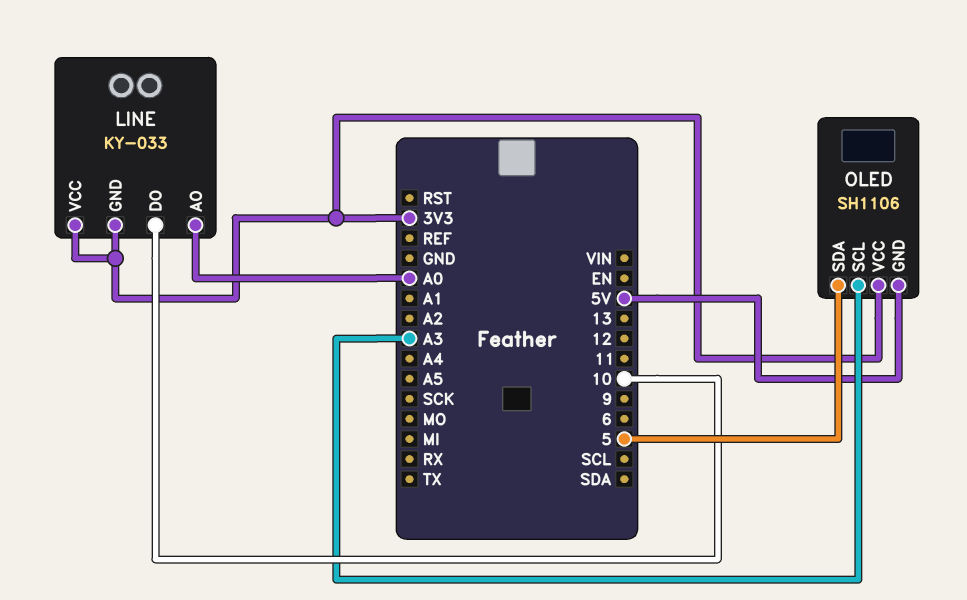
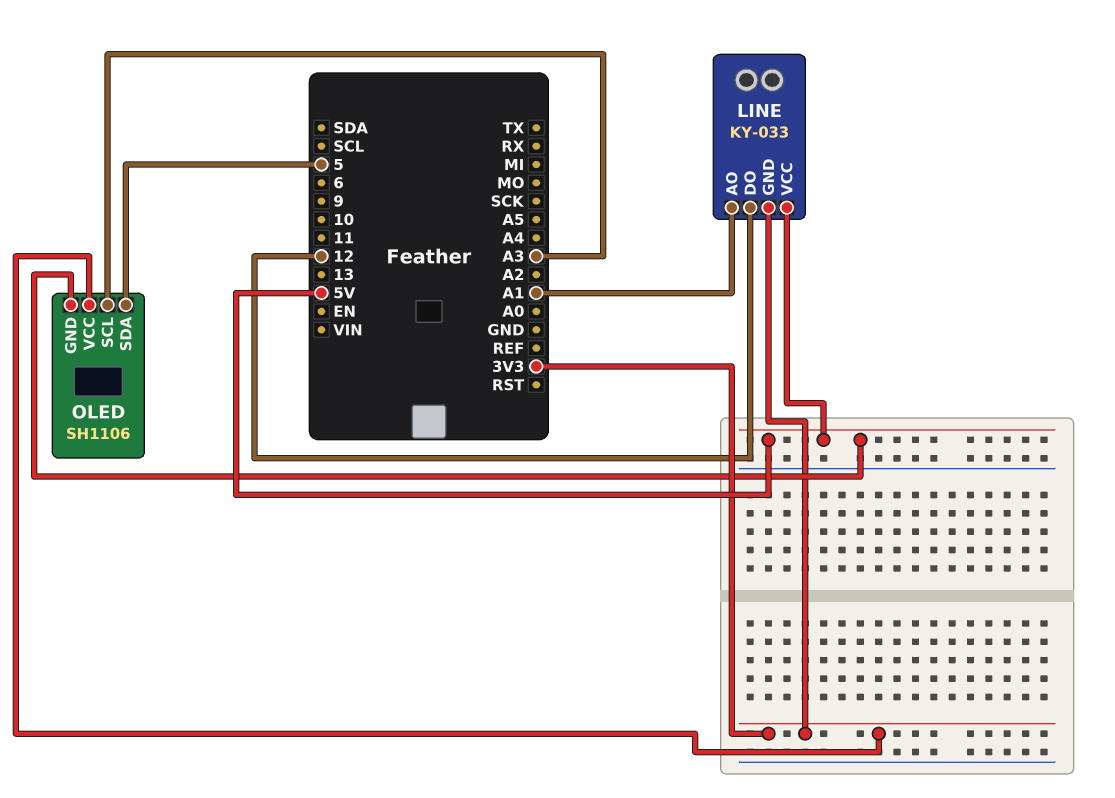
LINE pin AO: A0 -> A1
LINE pin DO: 10 -> 12
LINE pin VCC: 3V3 -> 5V

